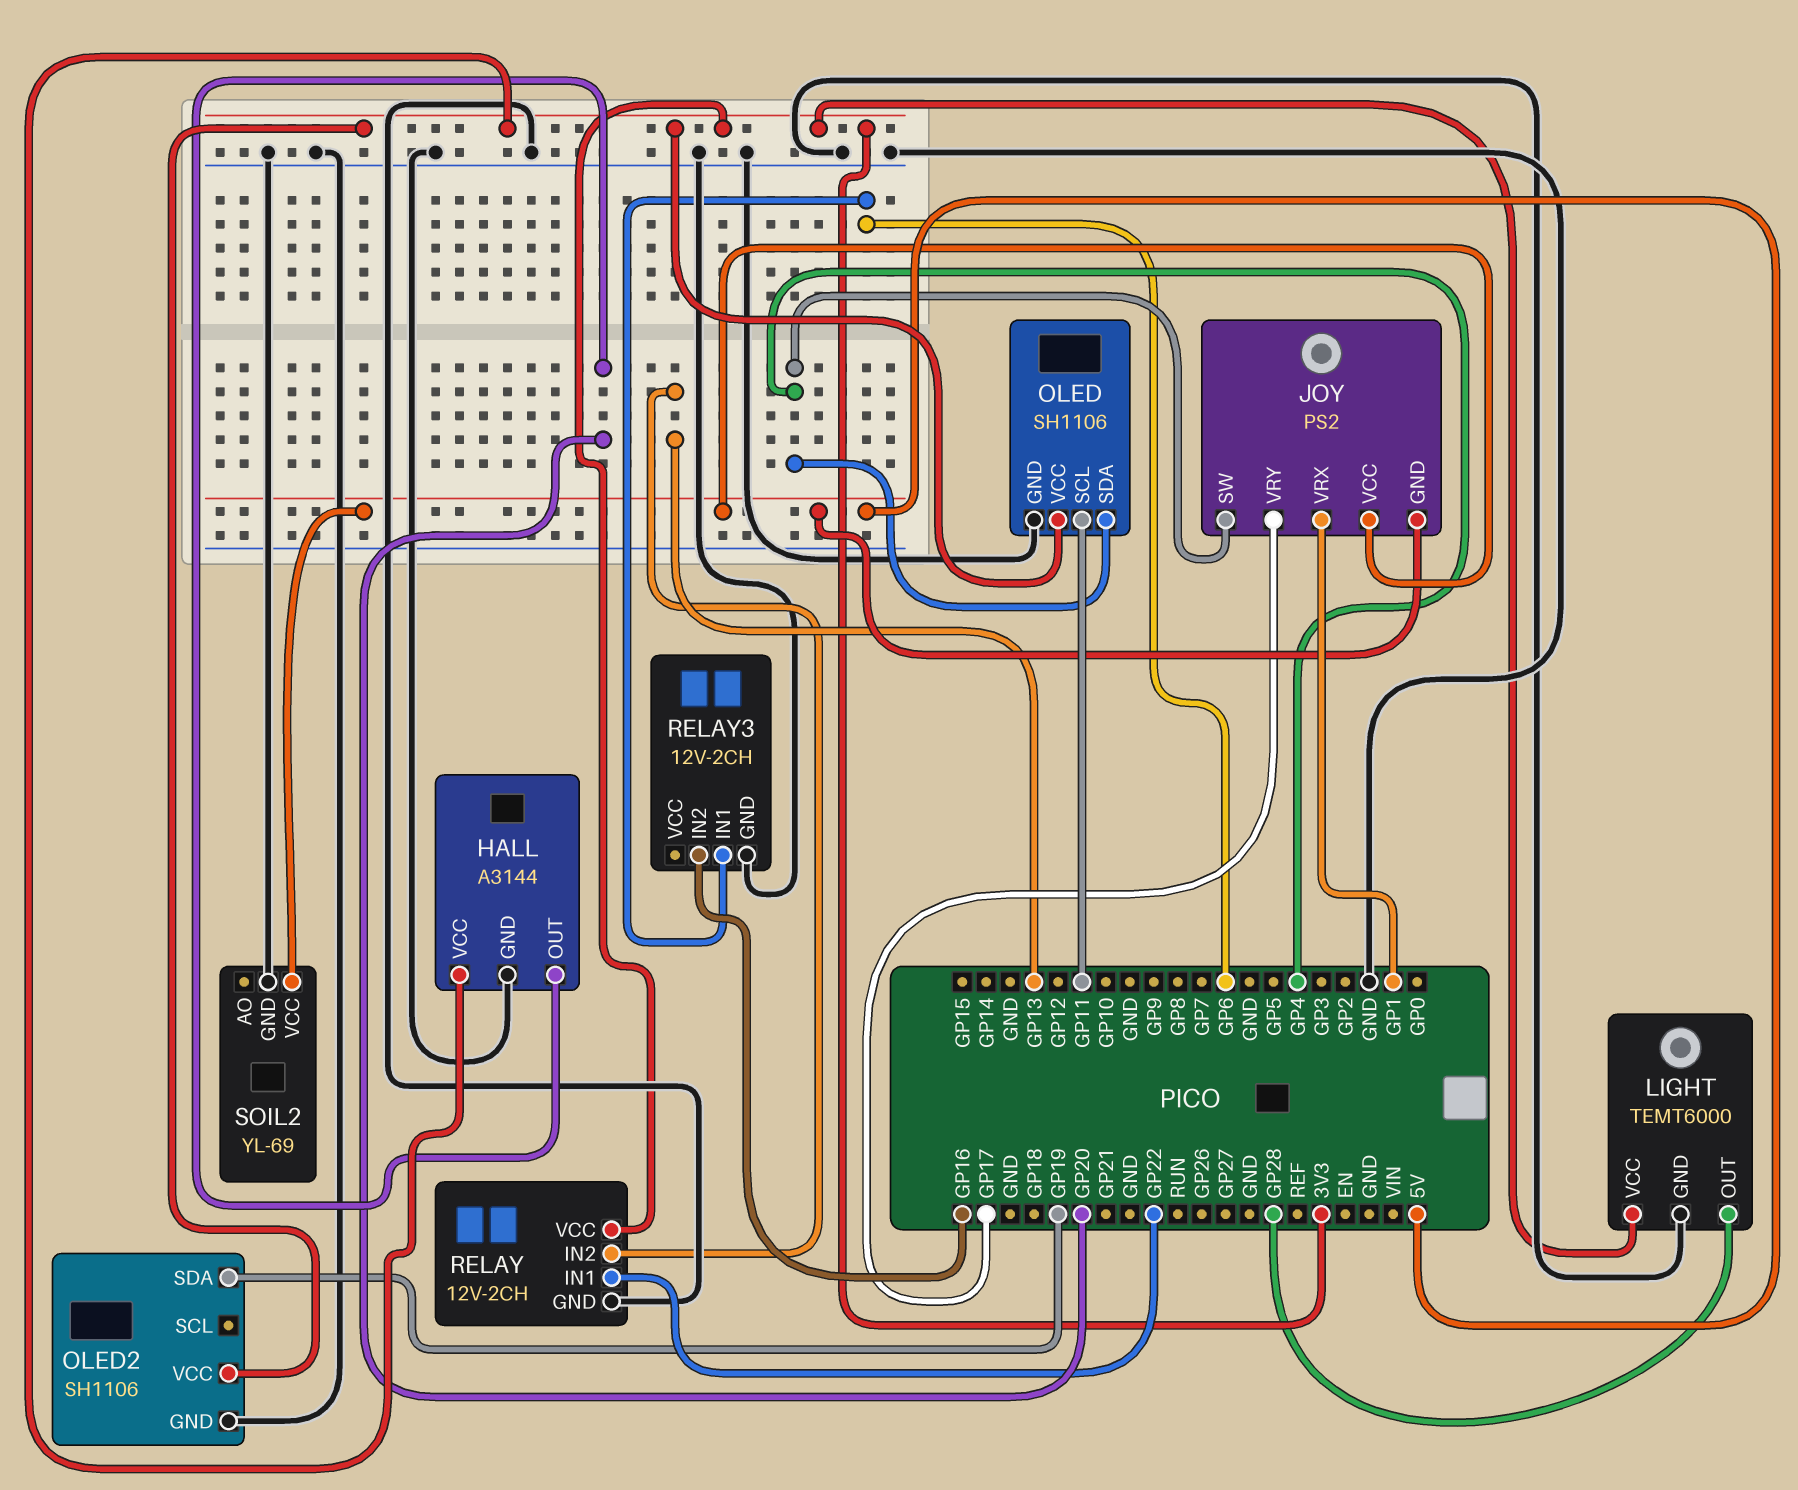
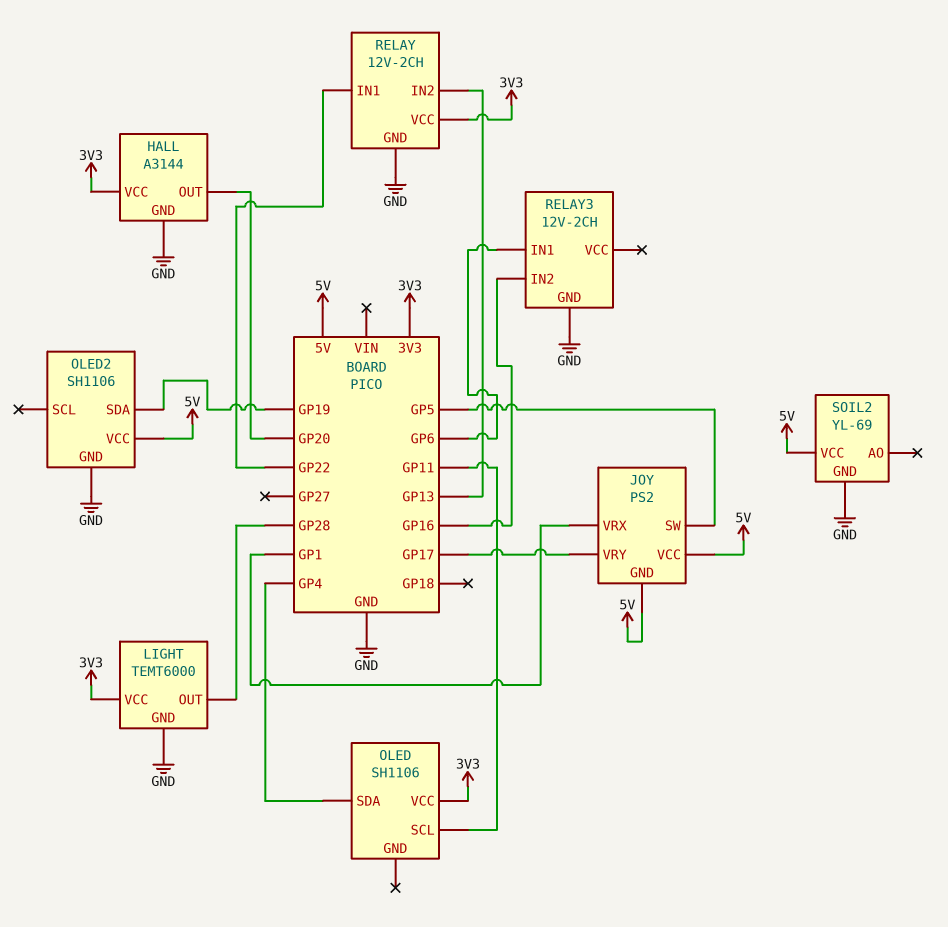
JOY pin SW: GP4 -> GP5
OLED pin GND: GND -> none
OLED2 pin VCC: 3V3 -> 5V

